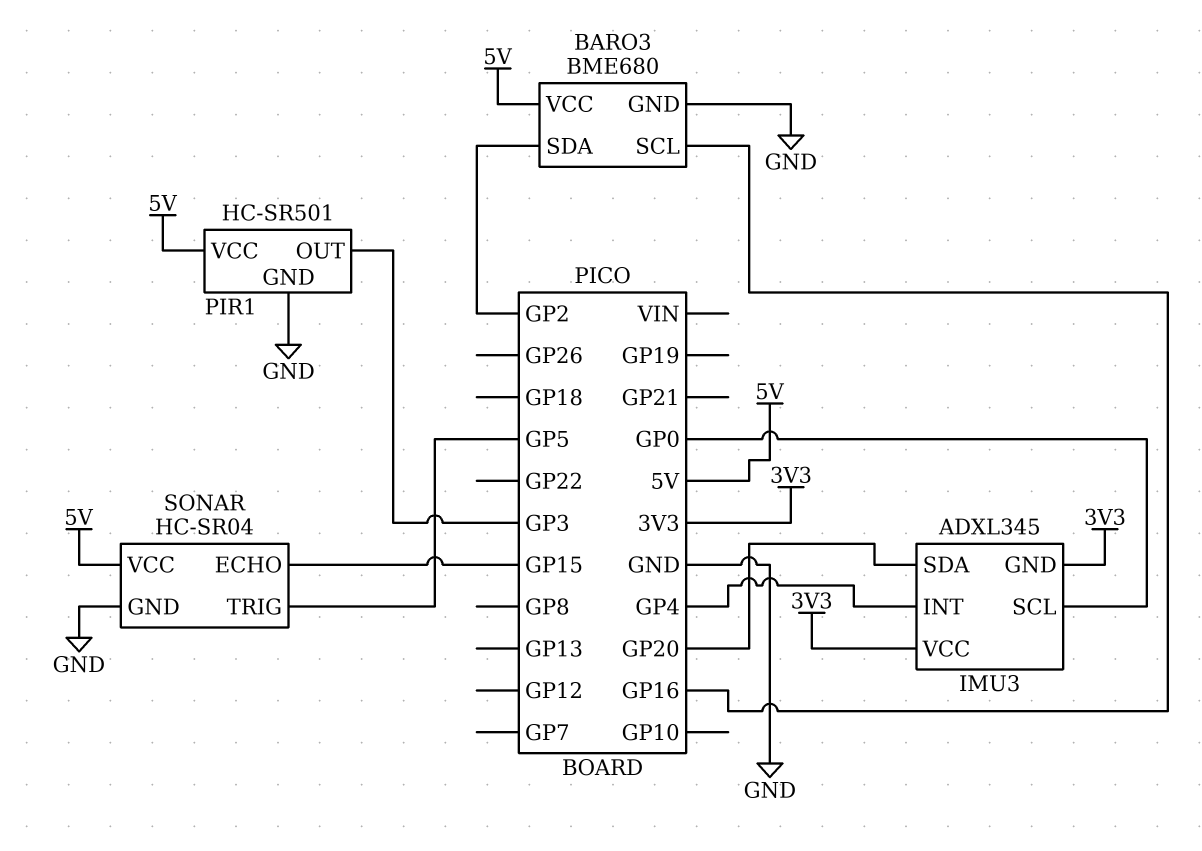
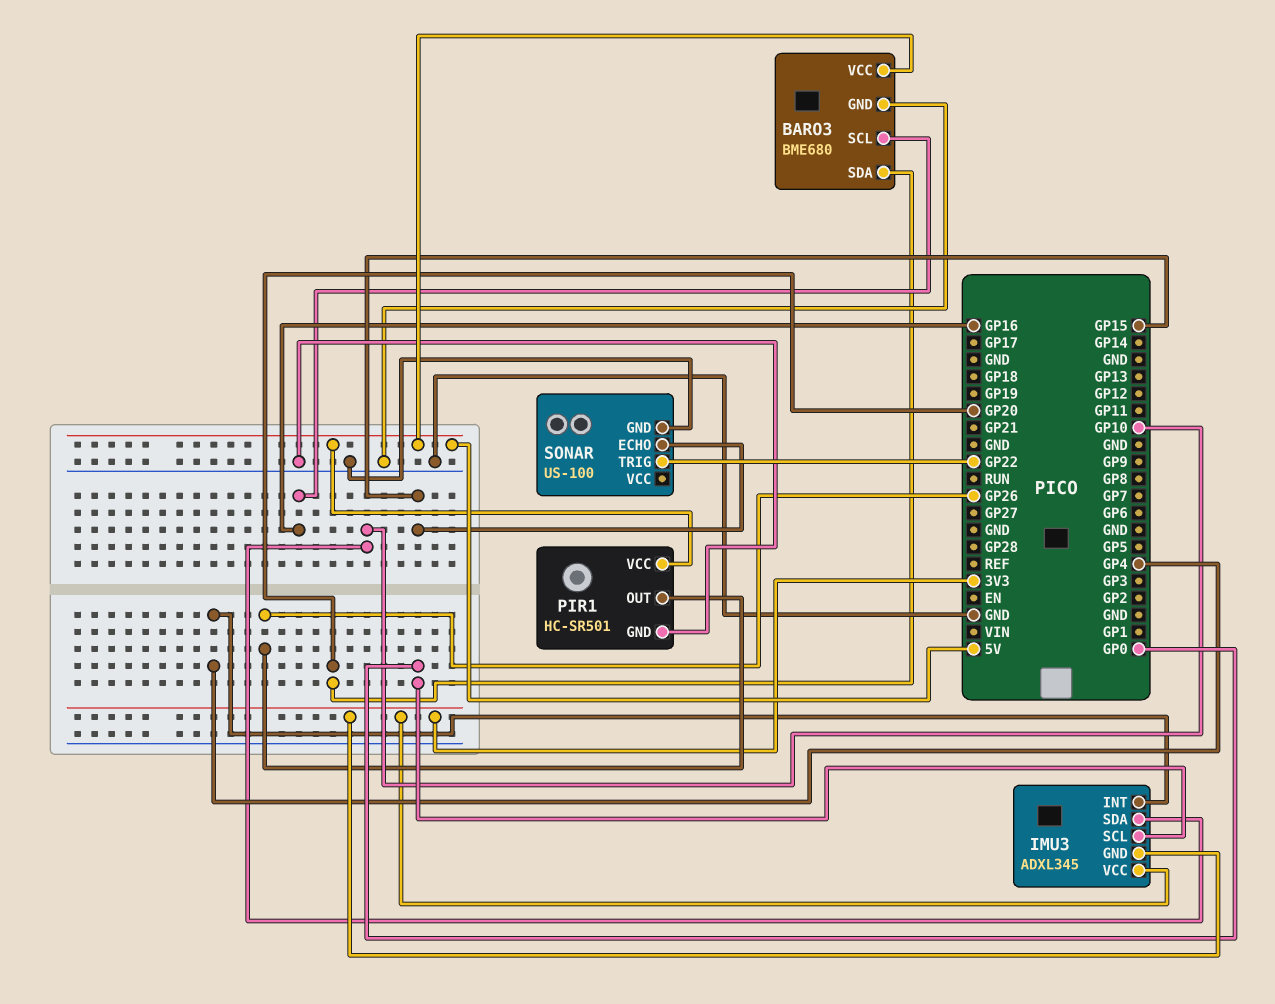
BARO3 pin SDA: GP2 -> GP20
IMU3 pin SDA: GP20 -> GP10
PIR1 pin OUT: GP3 -> GP26
SONAR: HC-SR04 -> US-100
SONAR pin TRIG: GP5 -> GP22
SONAR pin VCC: 5V -> none

